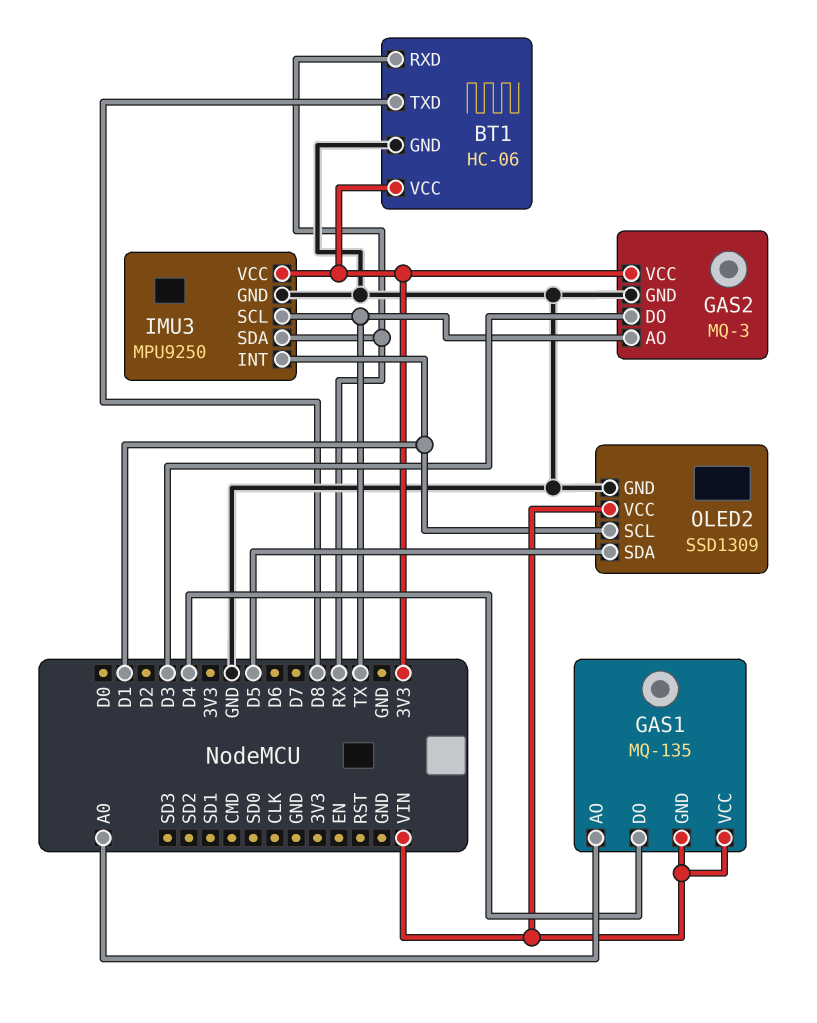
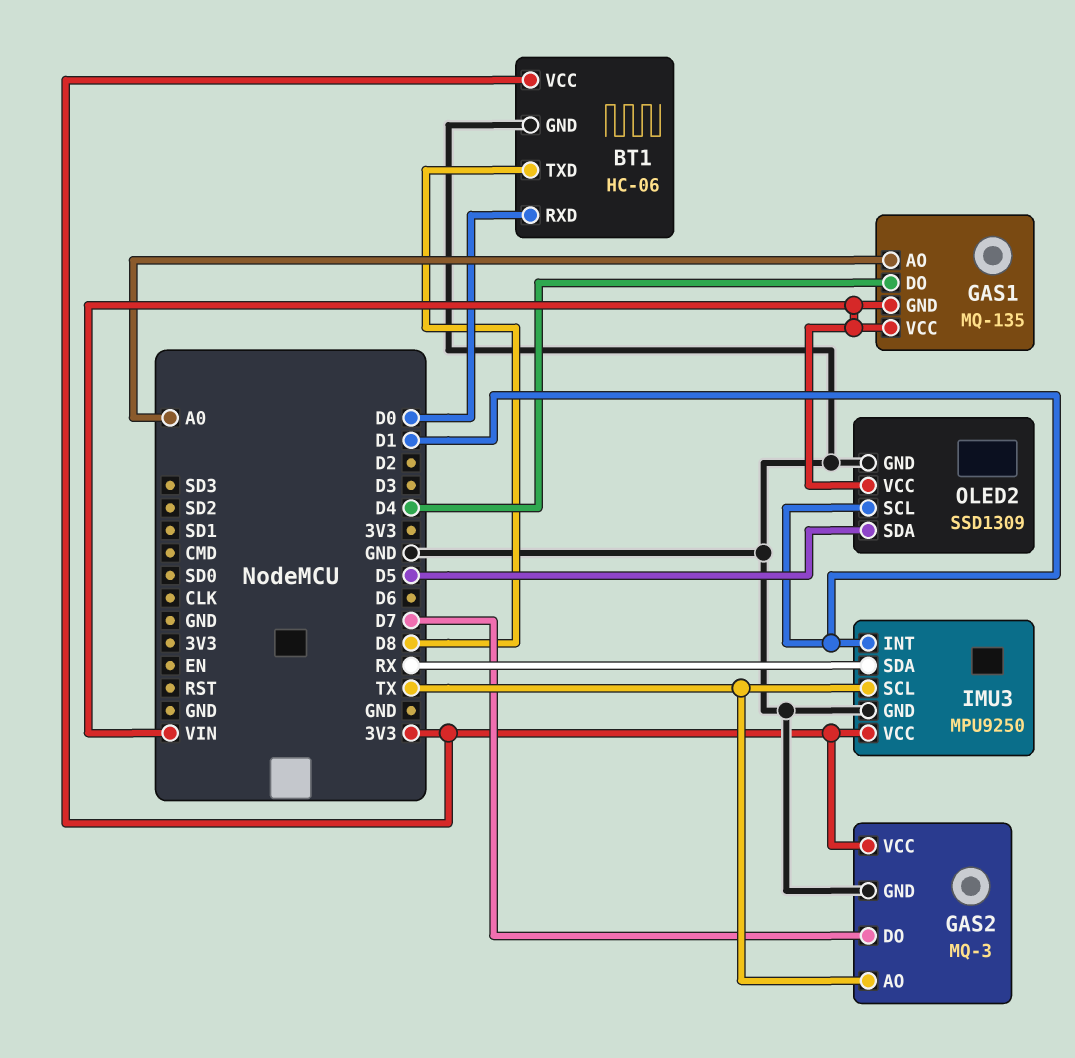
BT1 pin RXD: RX -> D0
GAS2 pin DO: D3 -> D7

